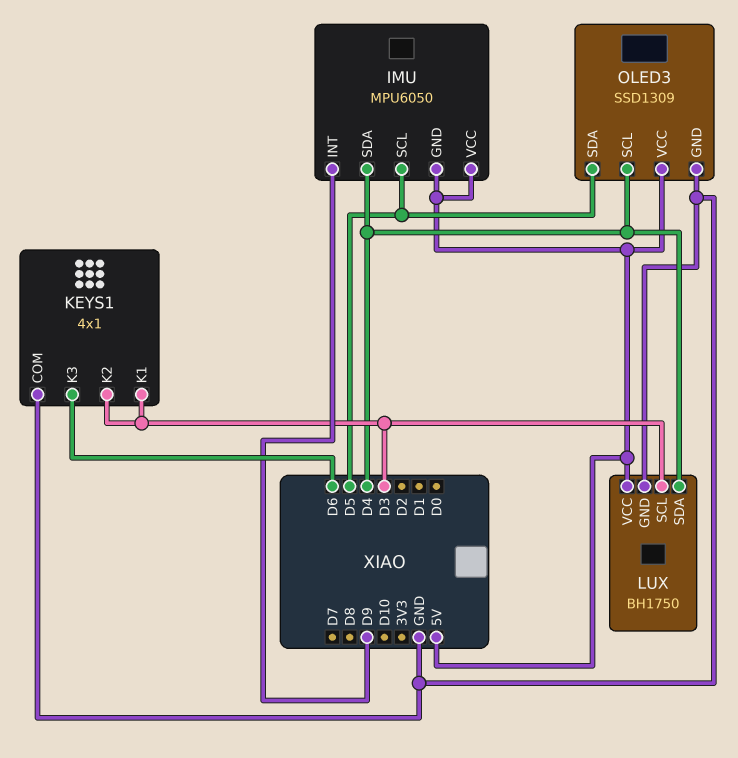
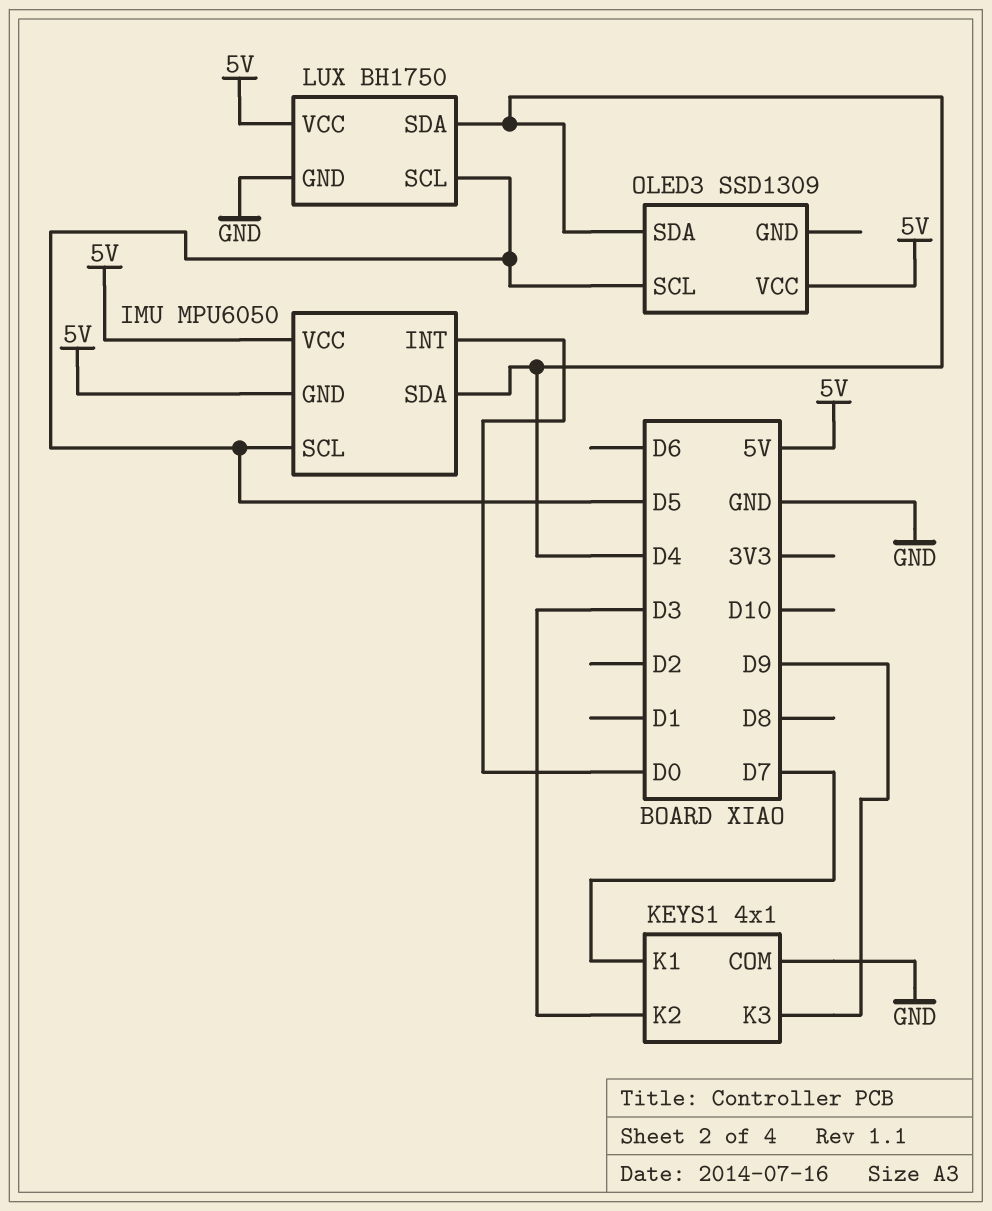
IMU pin INT: D9 -> D0
KEYS1 pin K1: D3 -> D7
KEYS1 pin K3: D6 -> D9
LUX pin SCL: D3 -> D5
OLED3 pin GND: GND -> none
OLED3 pin SCL: D4 -> D5
OLED3 pin SDA: D5 -> D4

